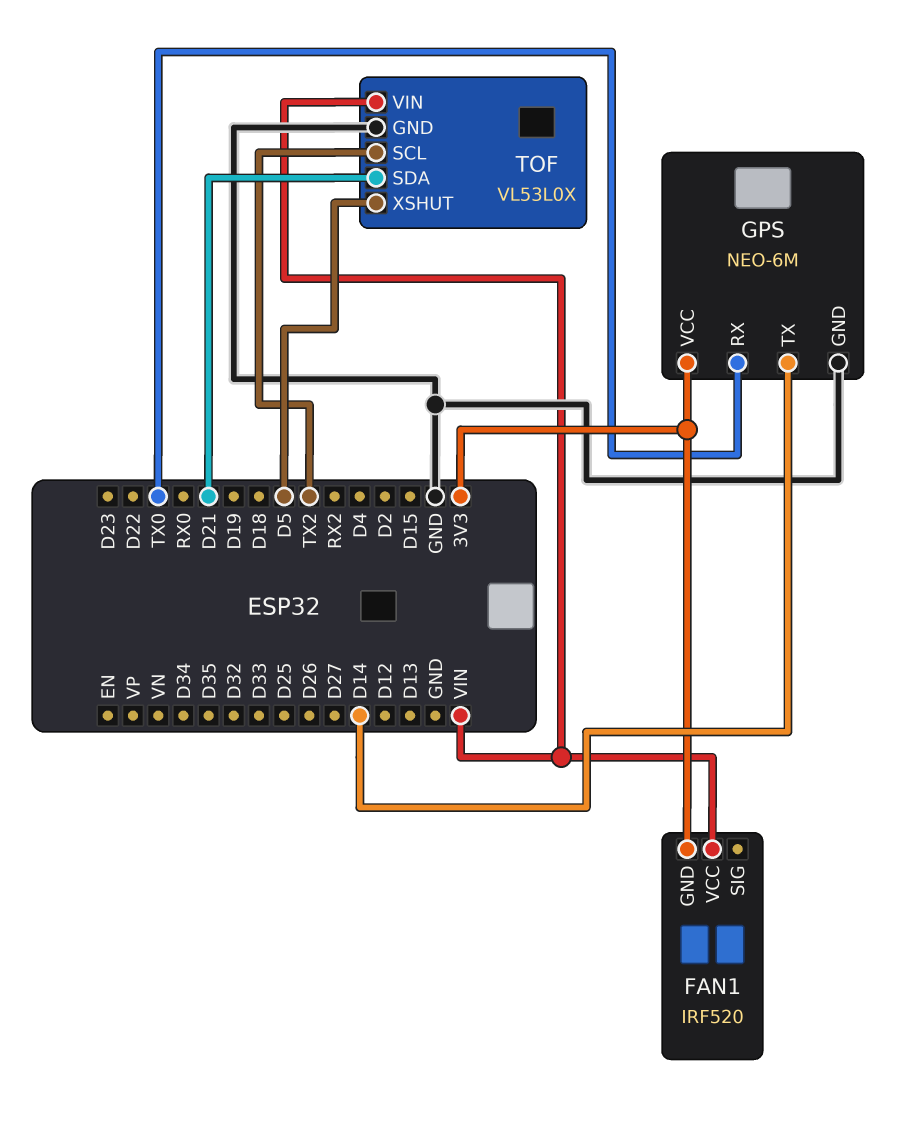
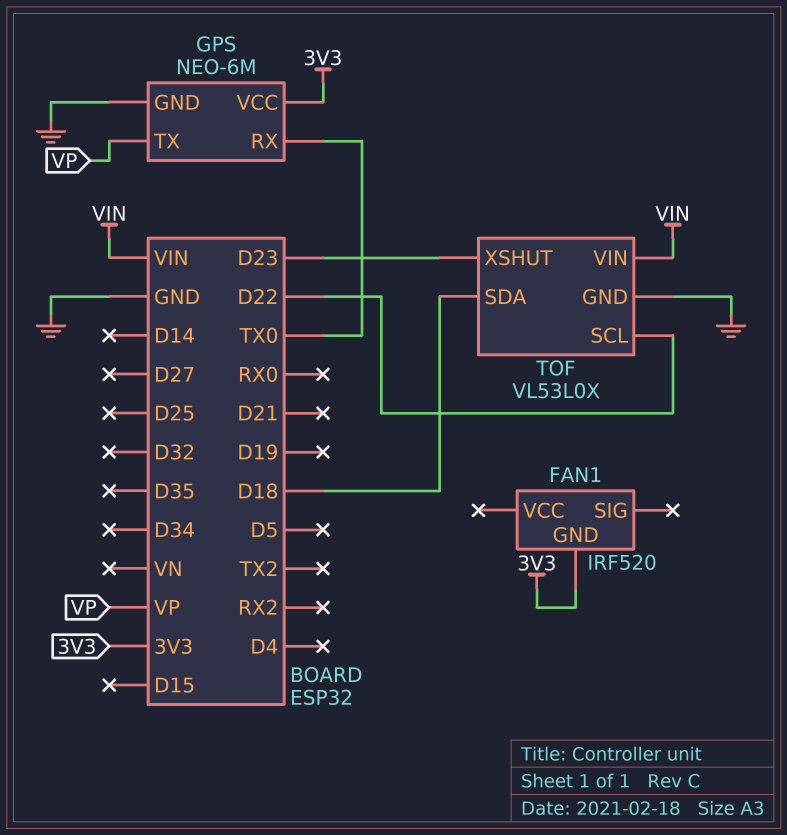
FAN1 pin VCC: VIN -> none
GPS pin TX: D14 -> VP
TOF pin SCL: TX2 -> D22
TOF pin SDA: D21 -> D18
TOF pin XSHUT: D5 -> D23

